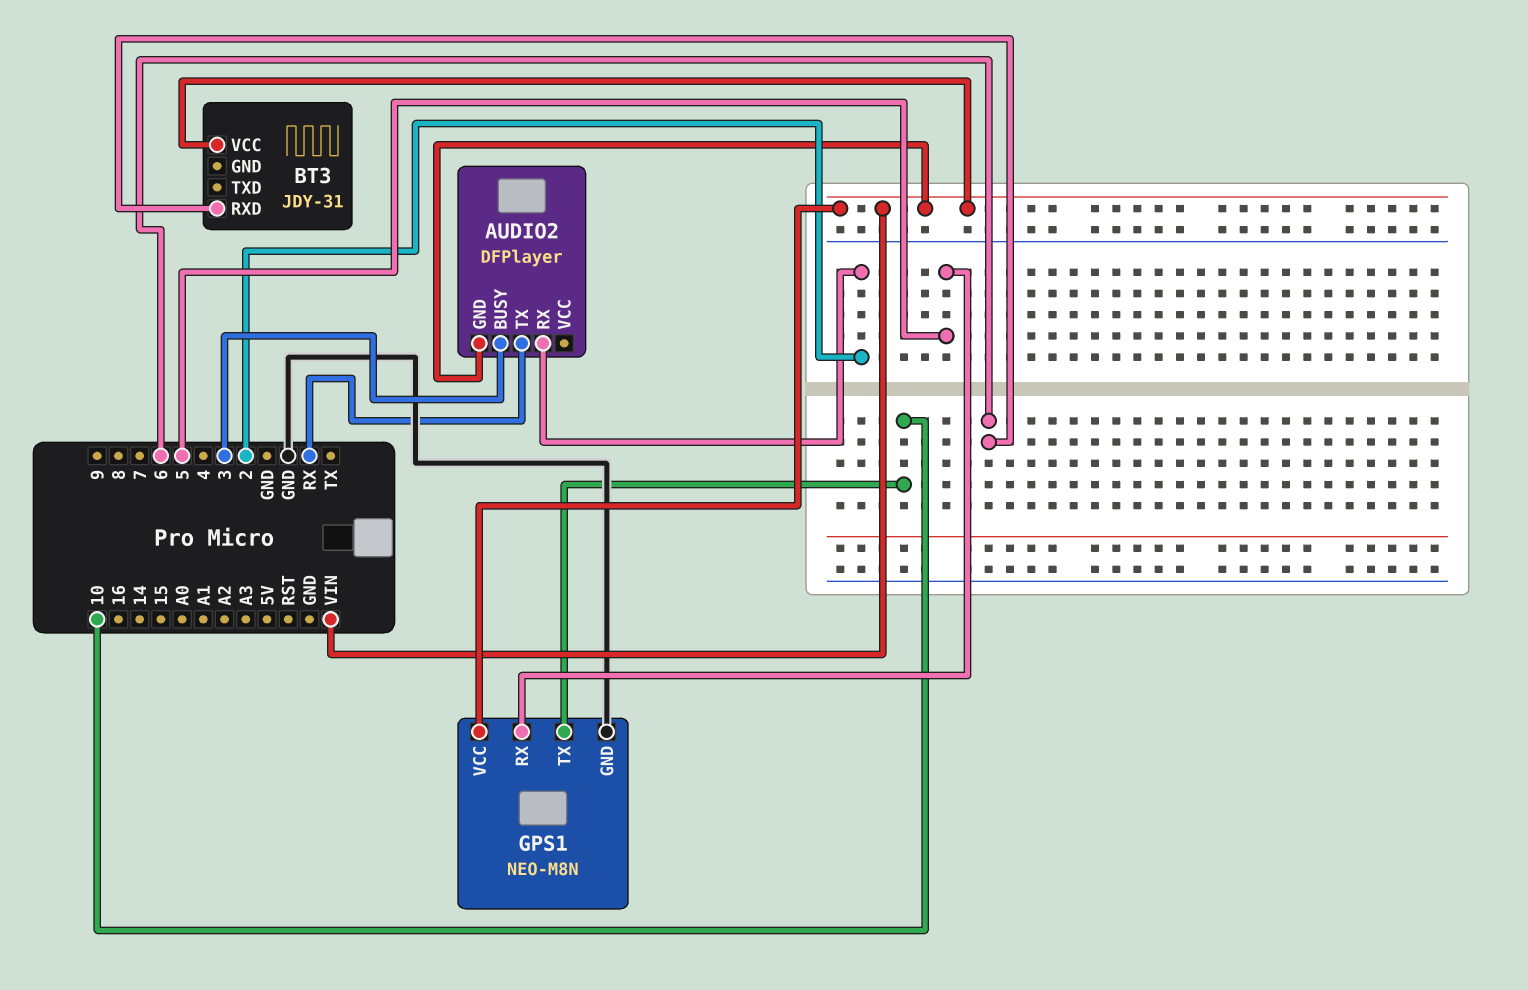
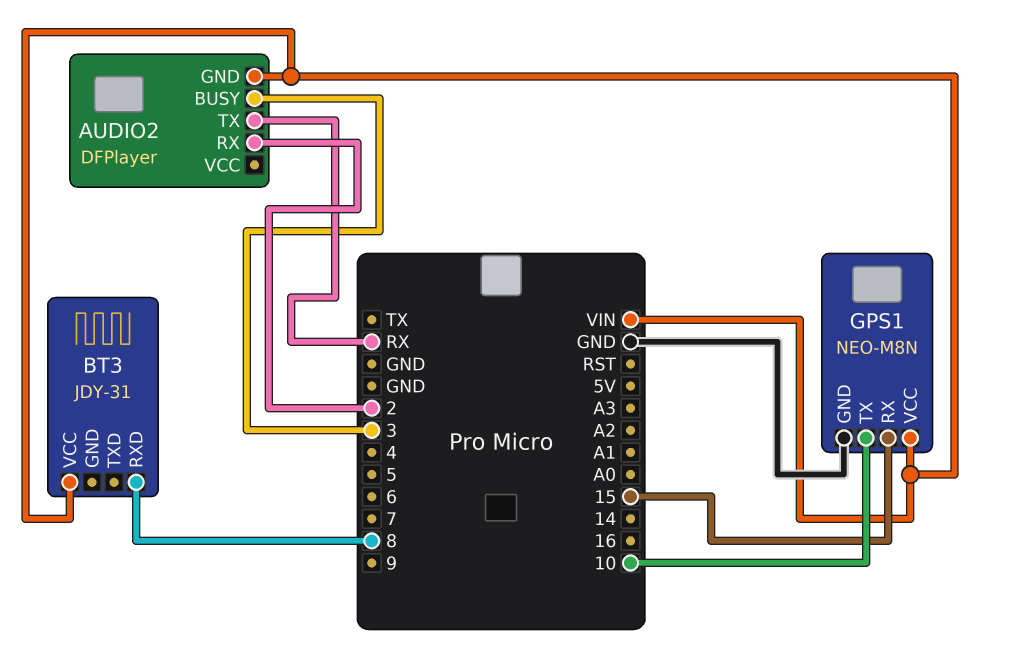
BT3 pin RXD: 6 -> 8
GPS1 pin RX: 5 -> 15

